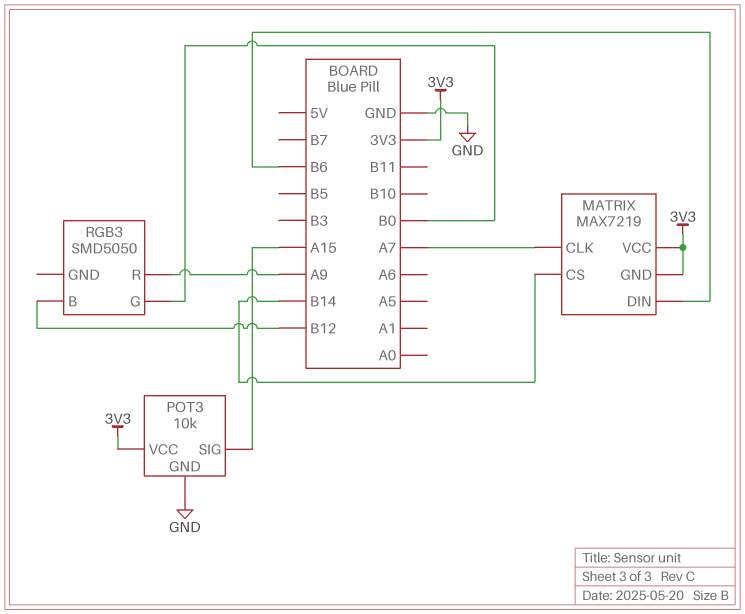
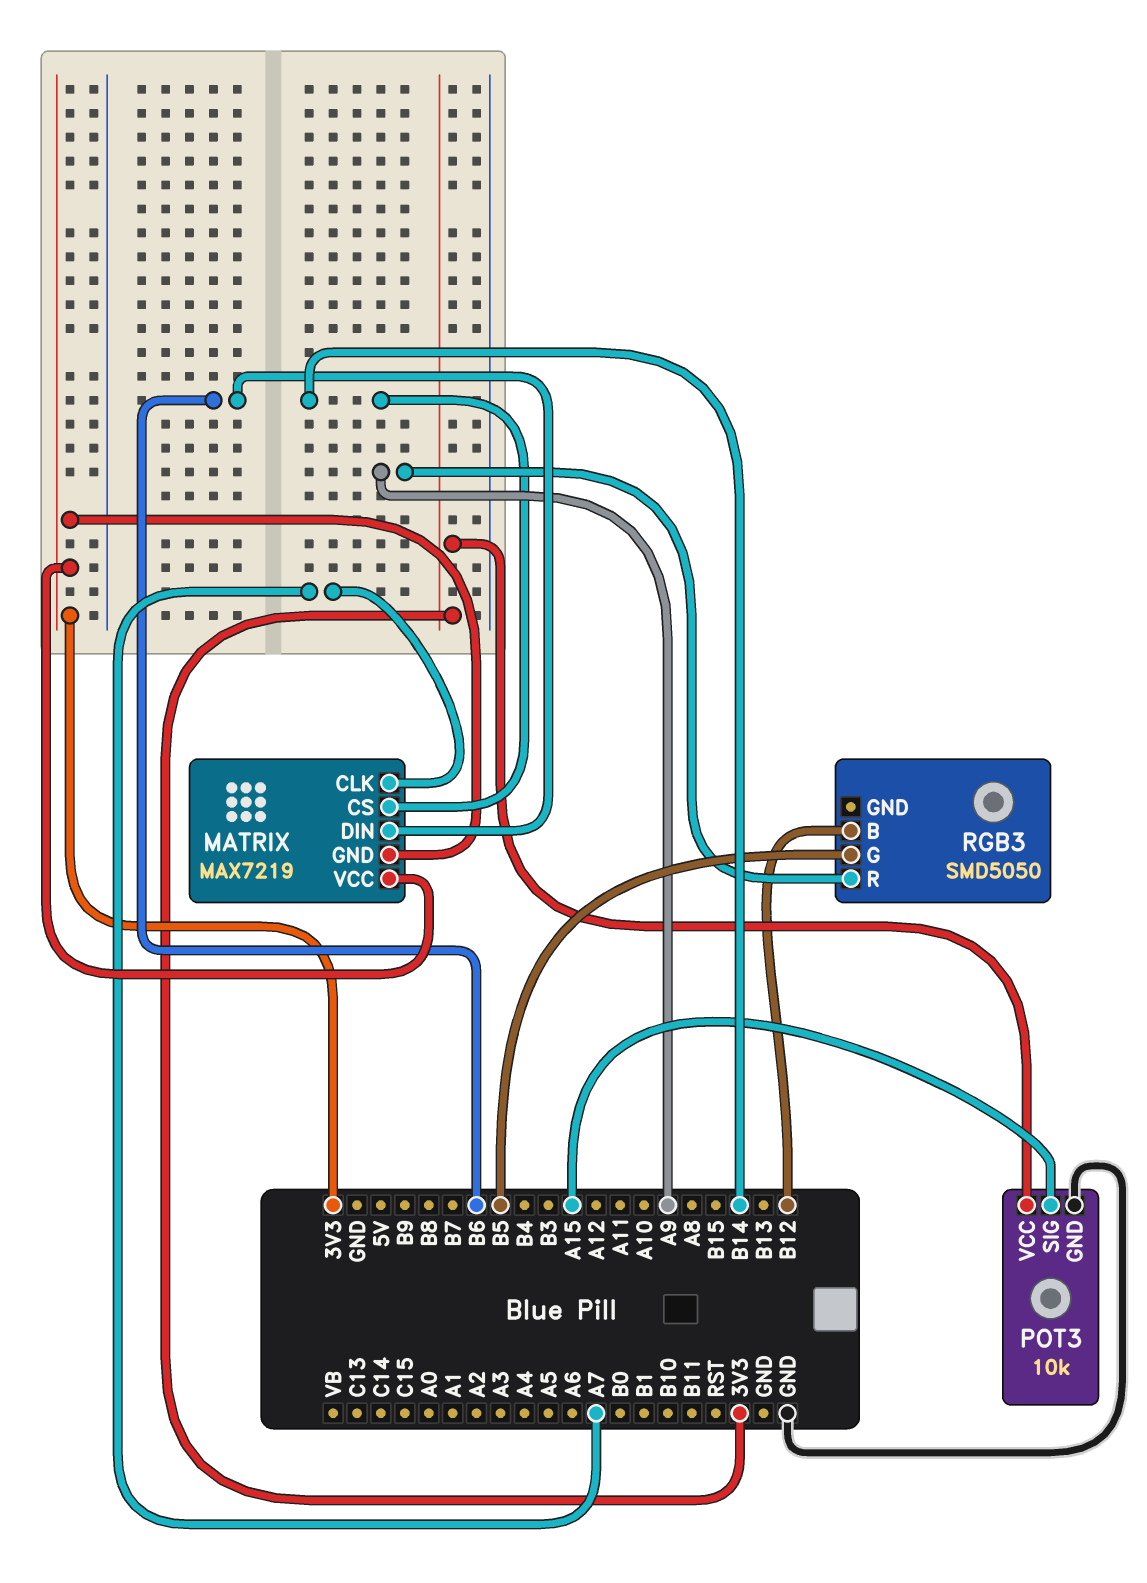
RGB3 pin G: B0 -> B5

